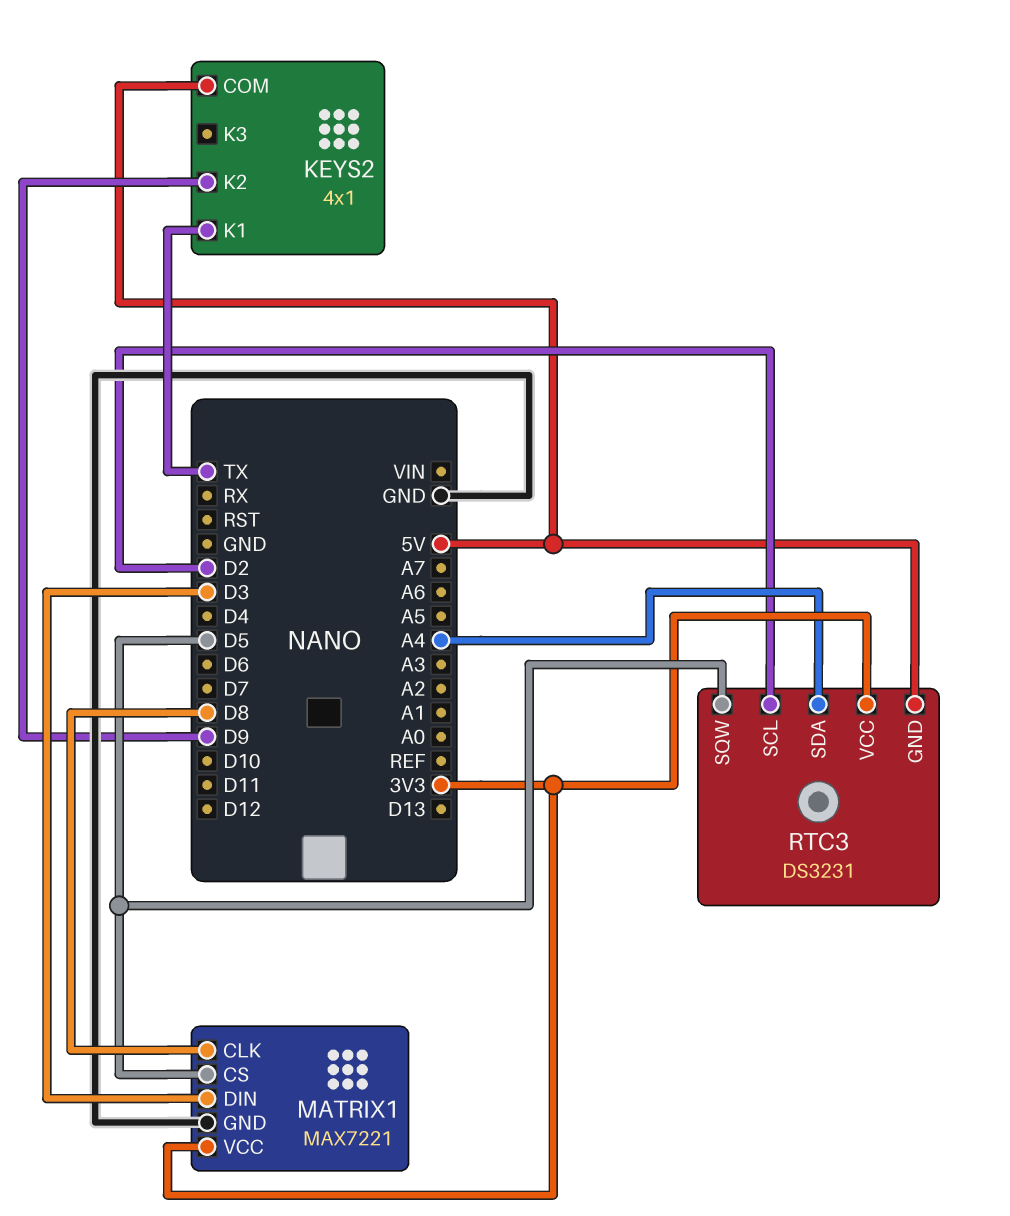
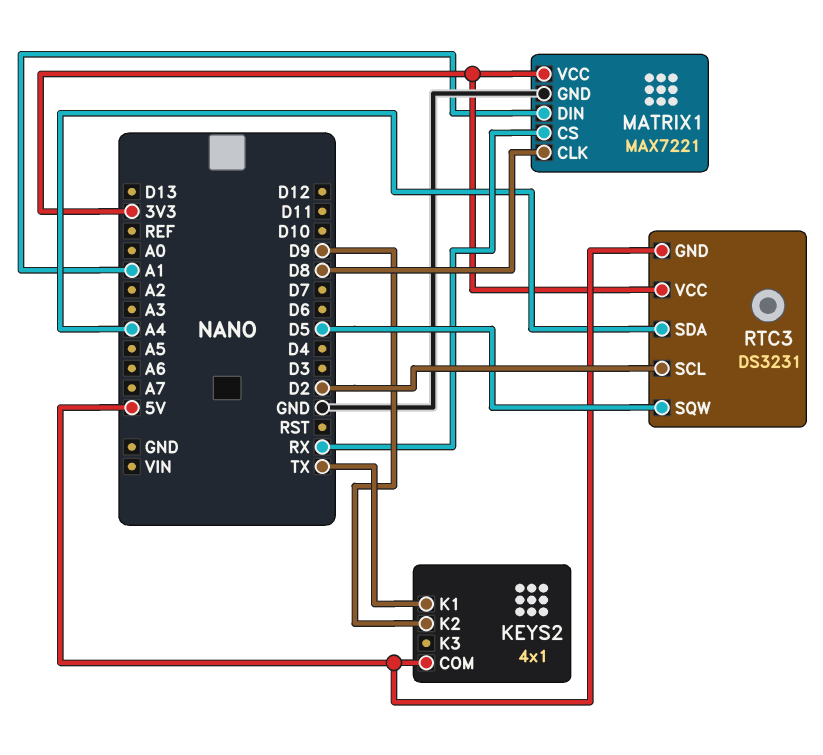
MATRIX1 pin CS: D5 -> RX
MATRIX1 pin DIN: D3 -> A1

